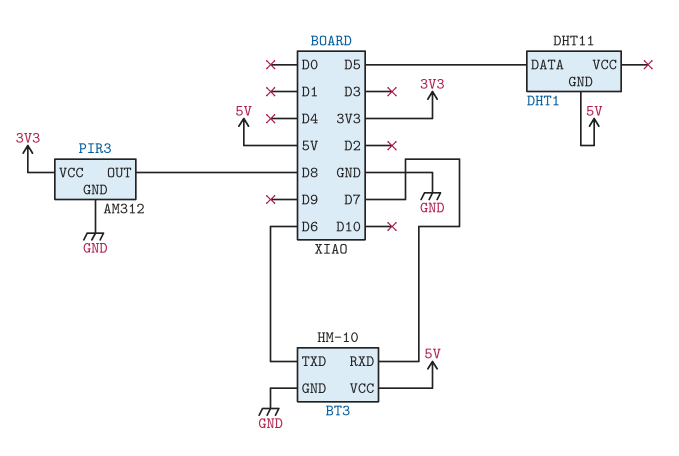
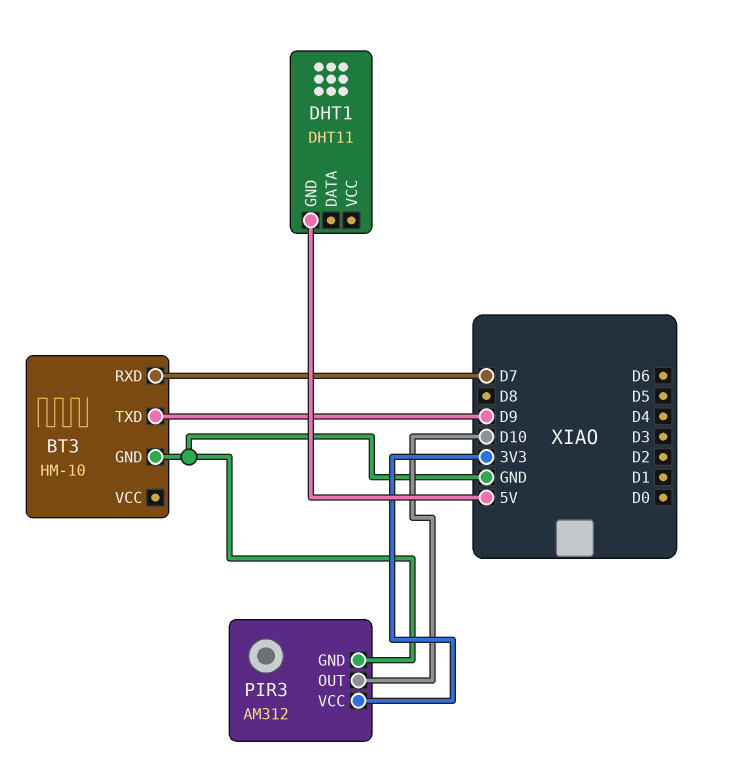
BT3 pin TXD: D6 -> D9
BT3 pin VCC: 5V -> none
DHT1 pin DATA: D5 -> none
PIR3 pin OUT: D8 -> D10

